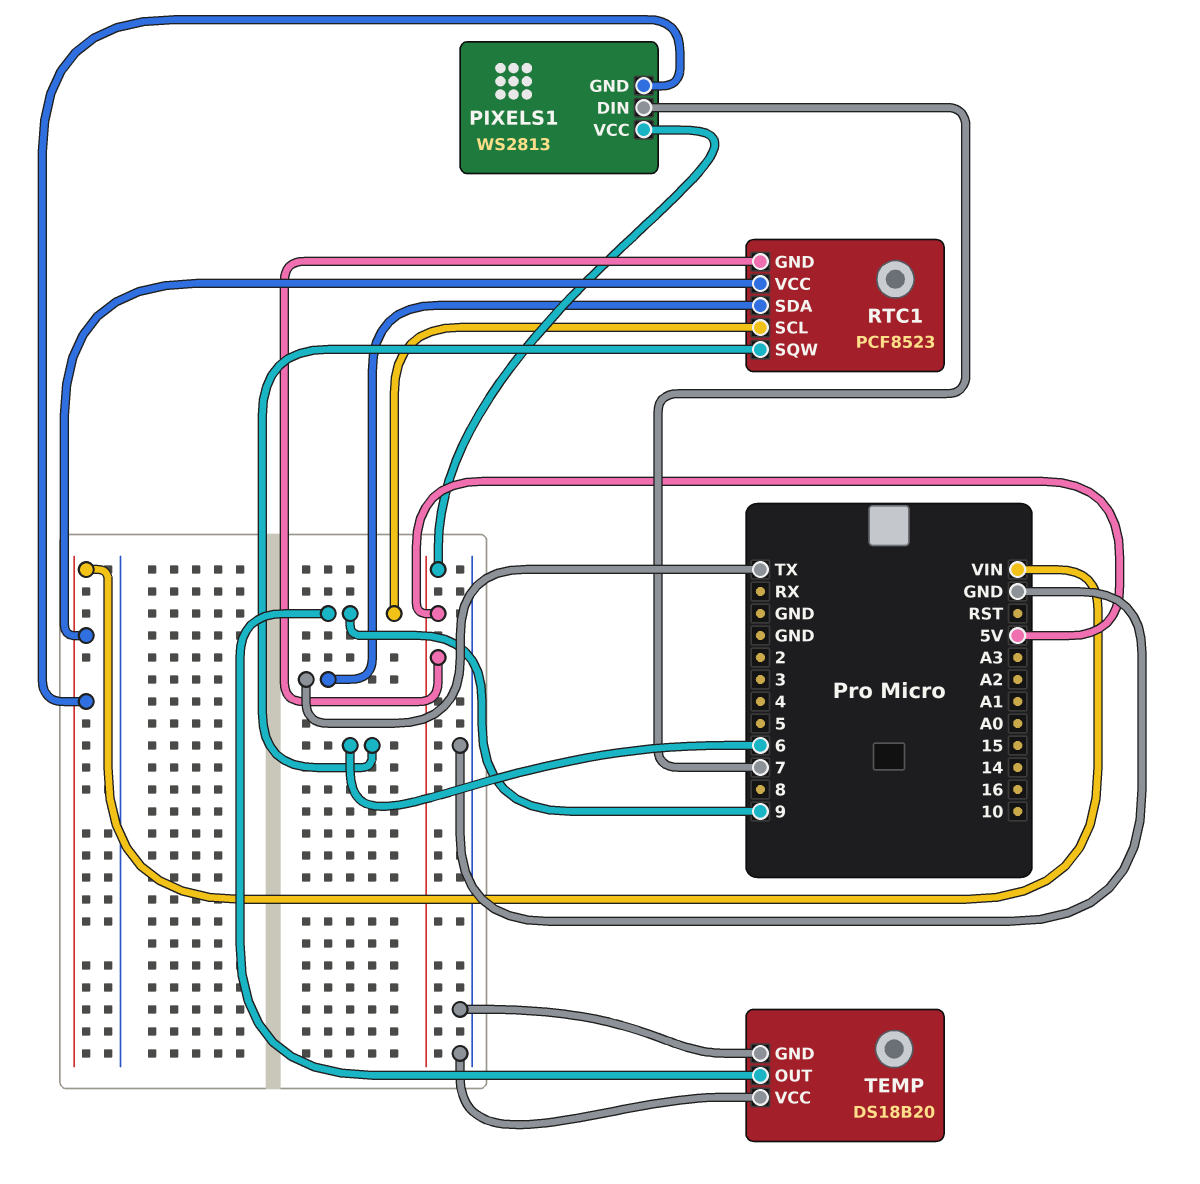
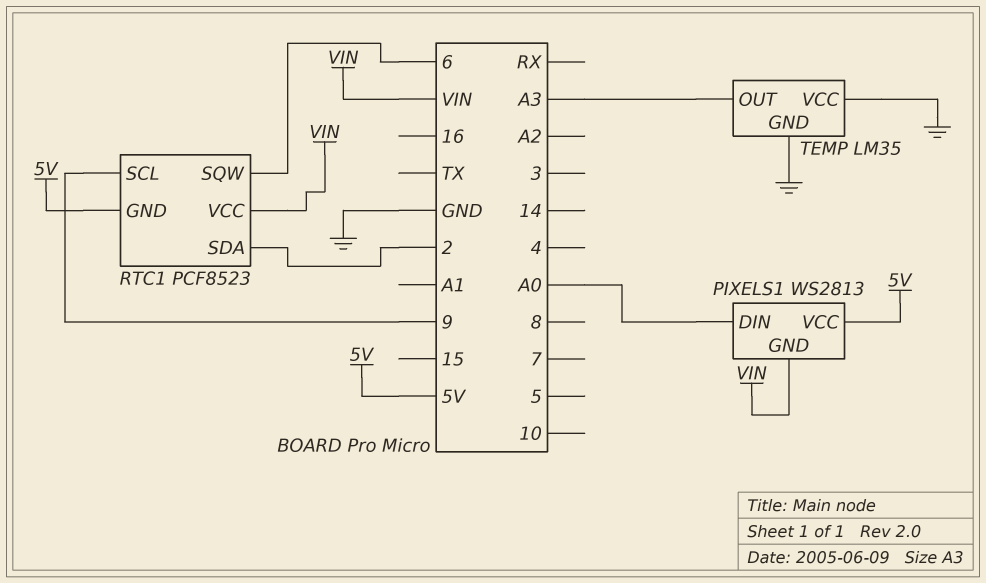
PIXELS1 pin DIN: 7 -> A0
RTC1 pin SDA: TX -> 2
TEMP: DS18B20 -> LM35
TEMP pin OUT: 9 -> A3

